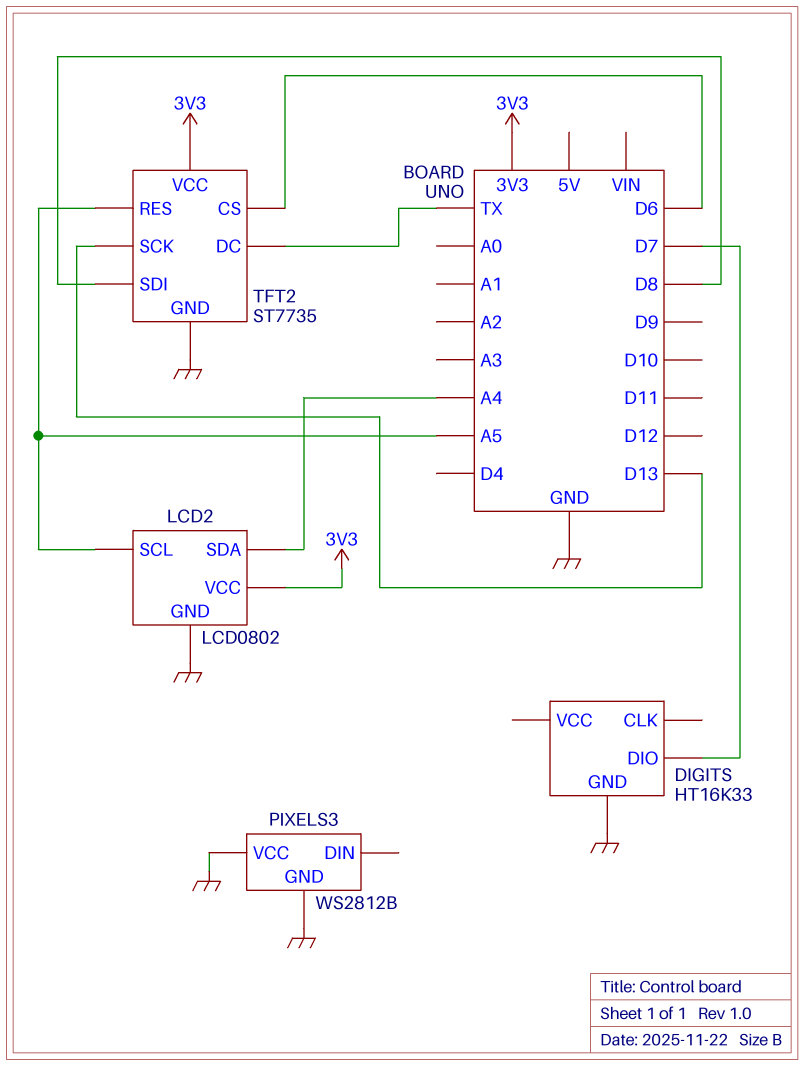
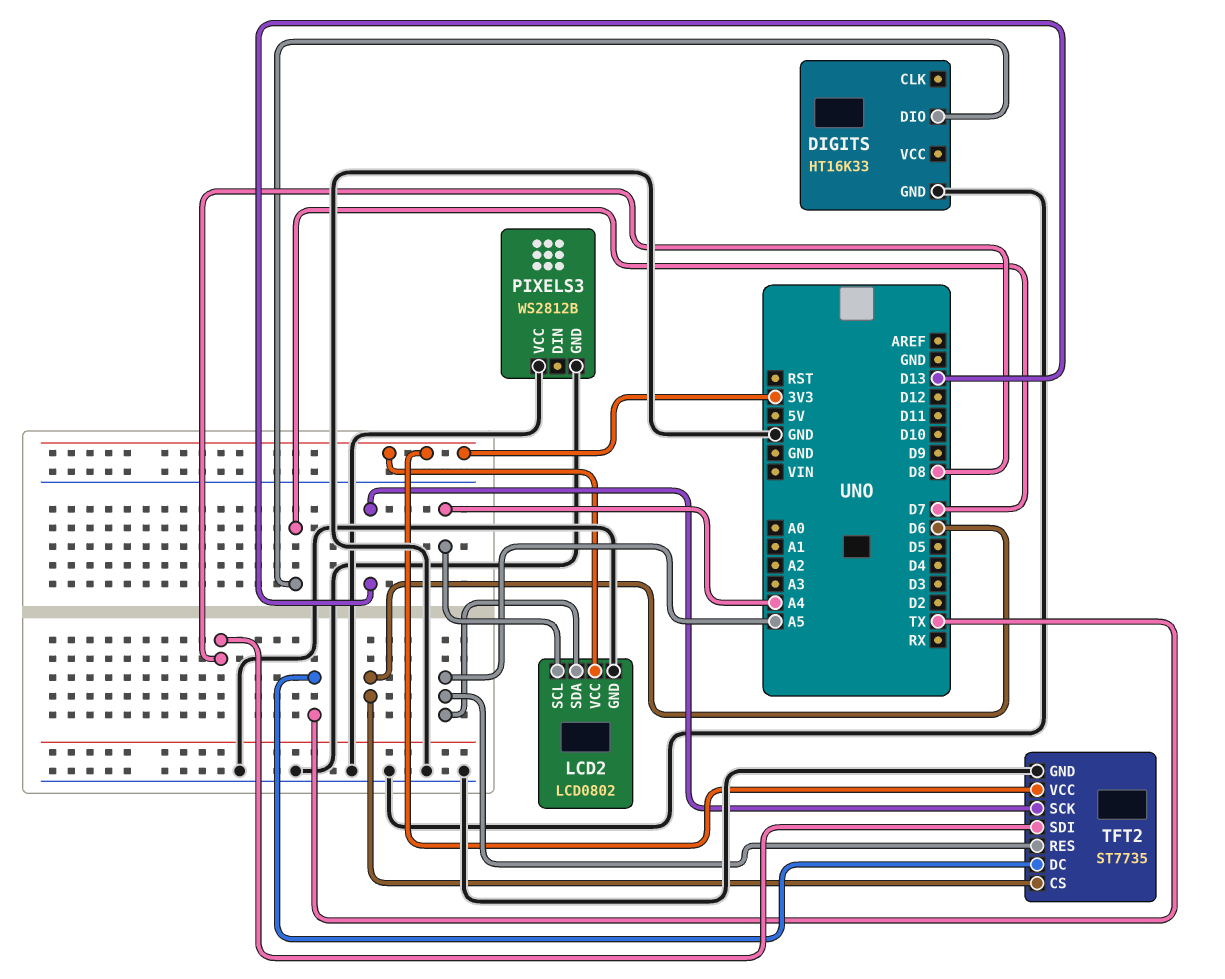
LCD2 pin SCL: A5 -> A4
LCD2 pin SDA: A4 -> A5

